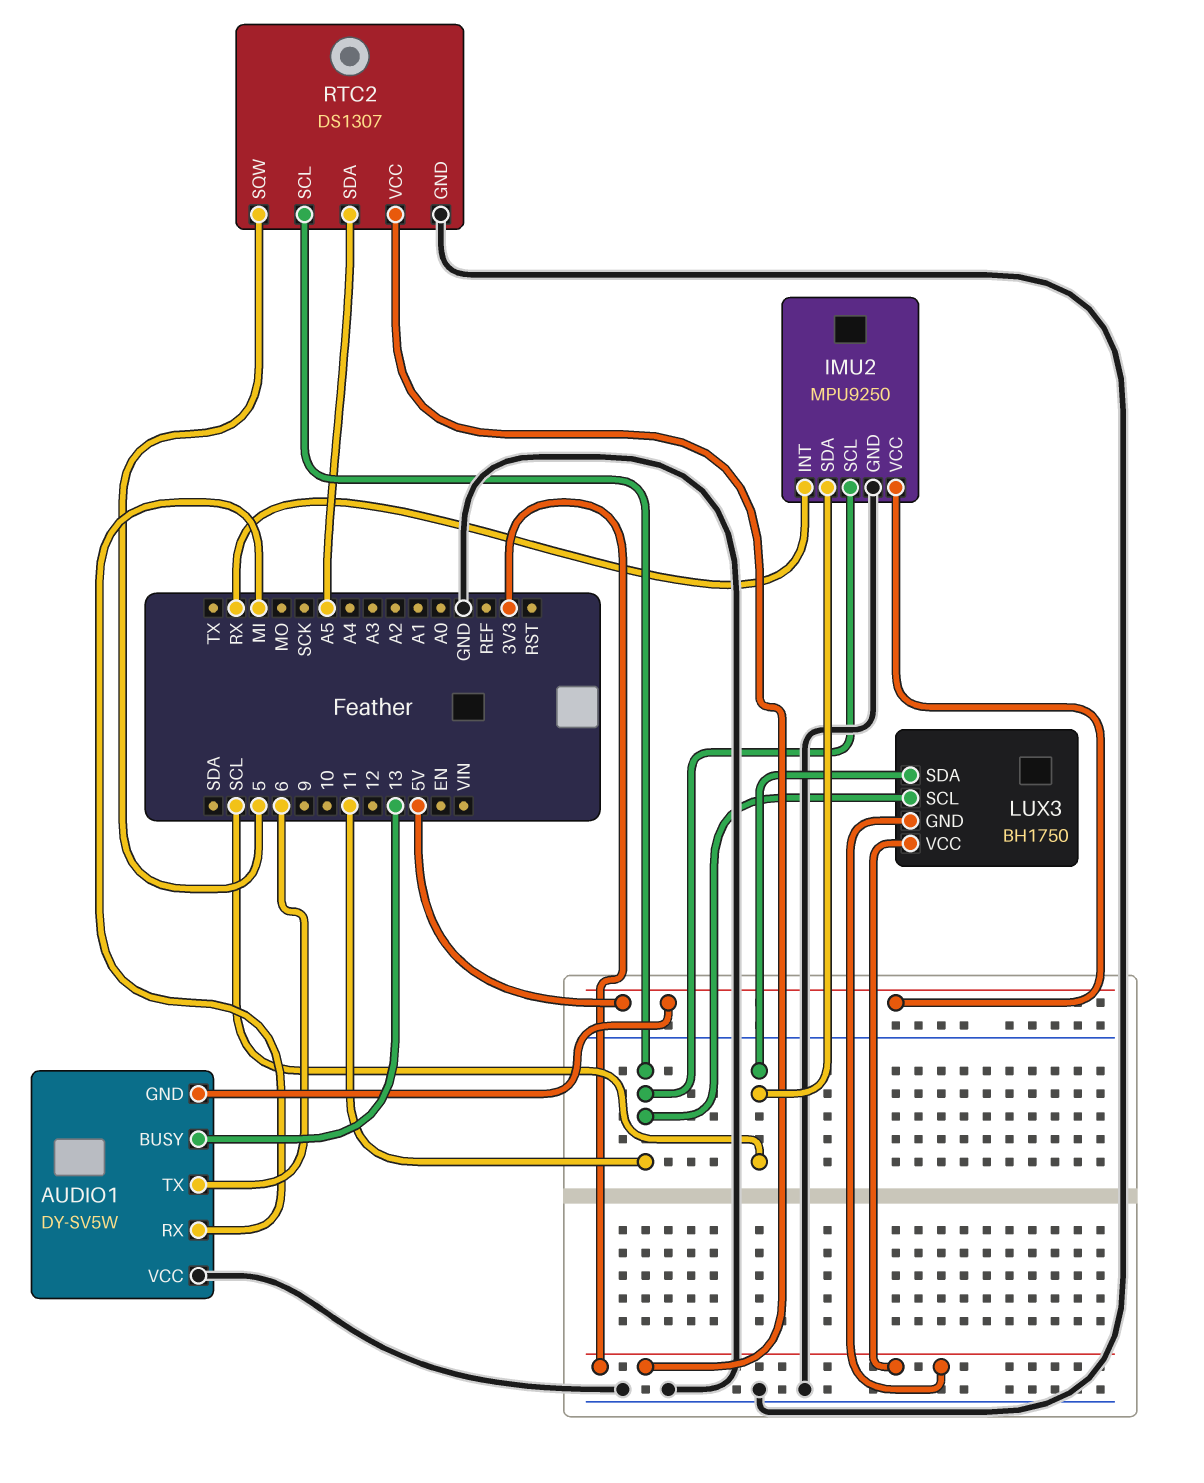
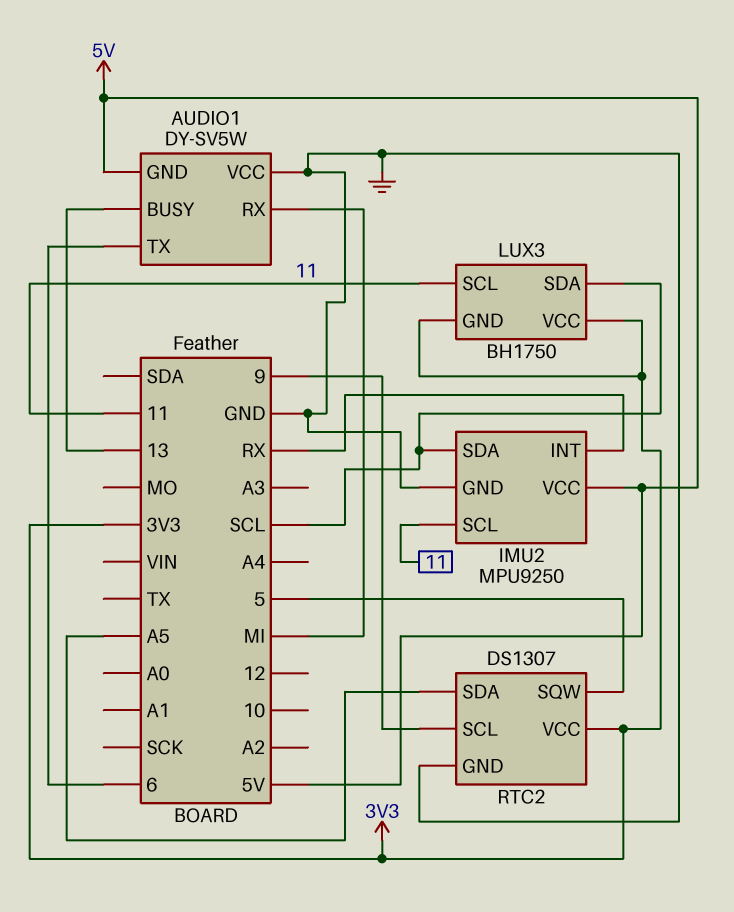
RTC2 pin SCL: 11 -> 9

